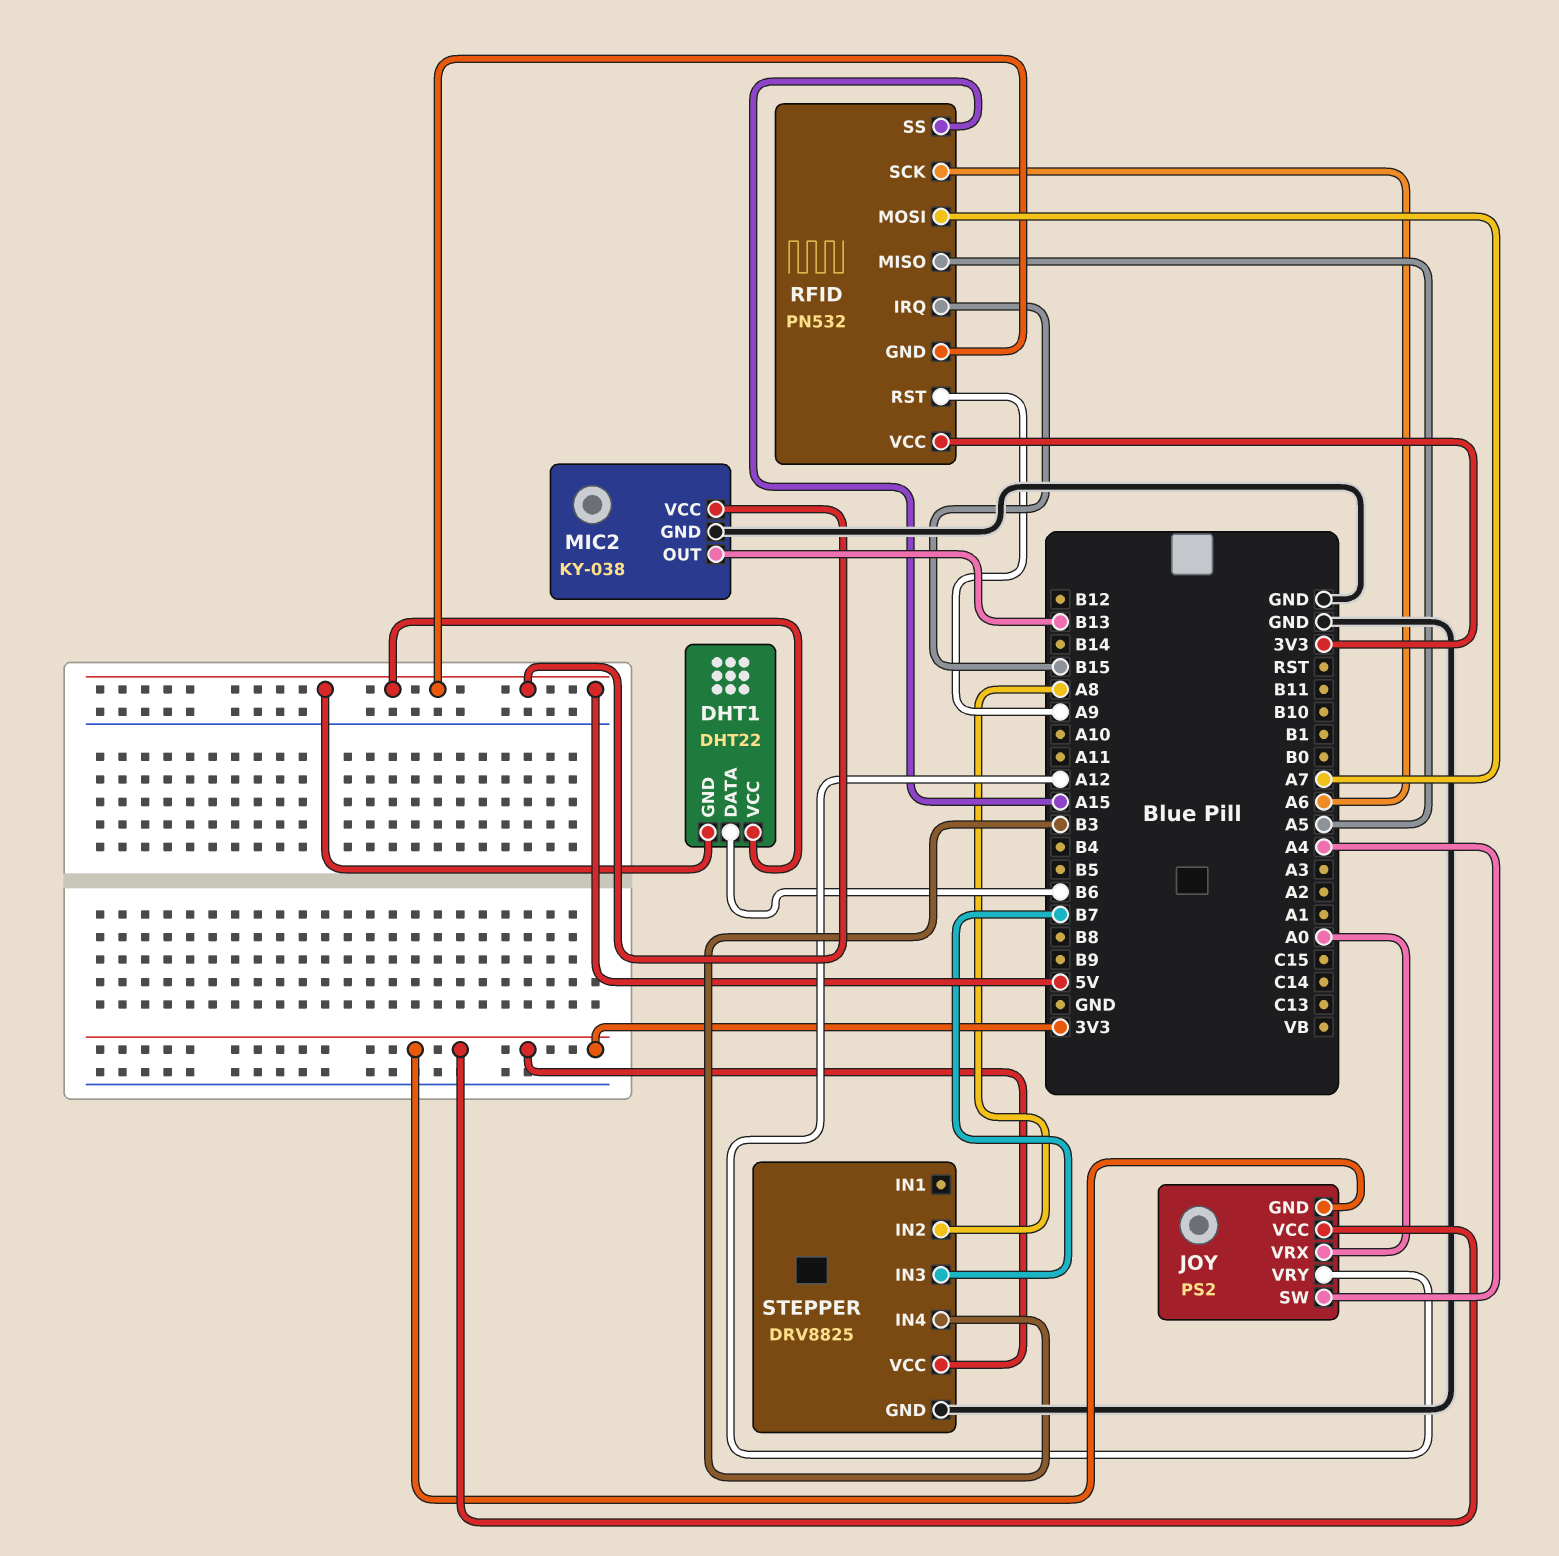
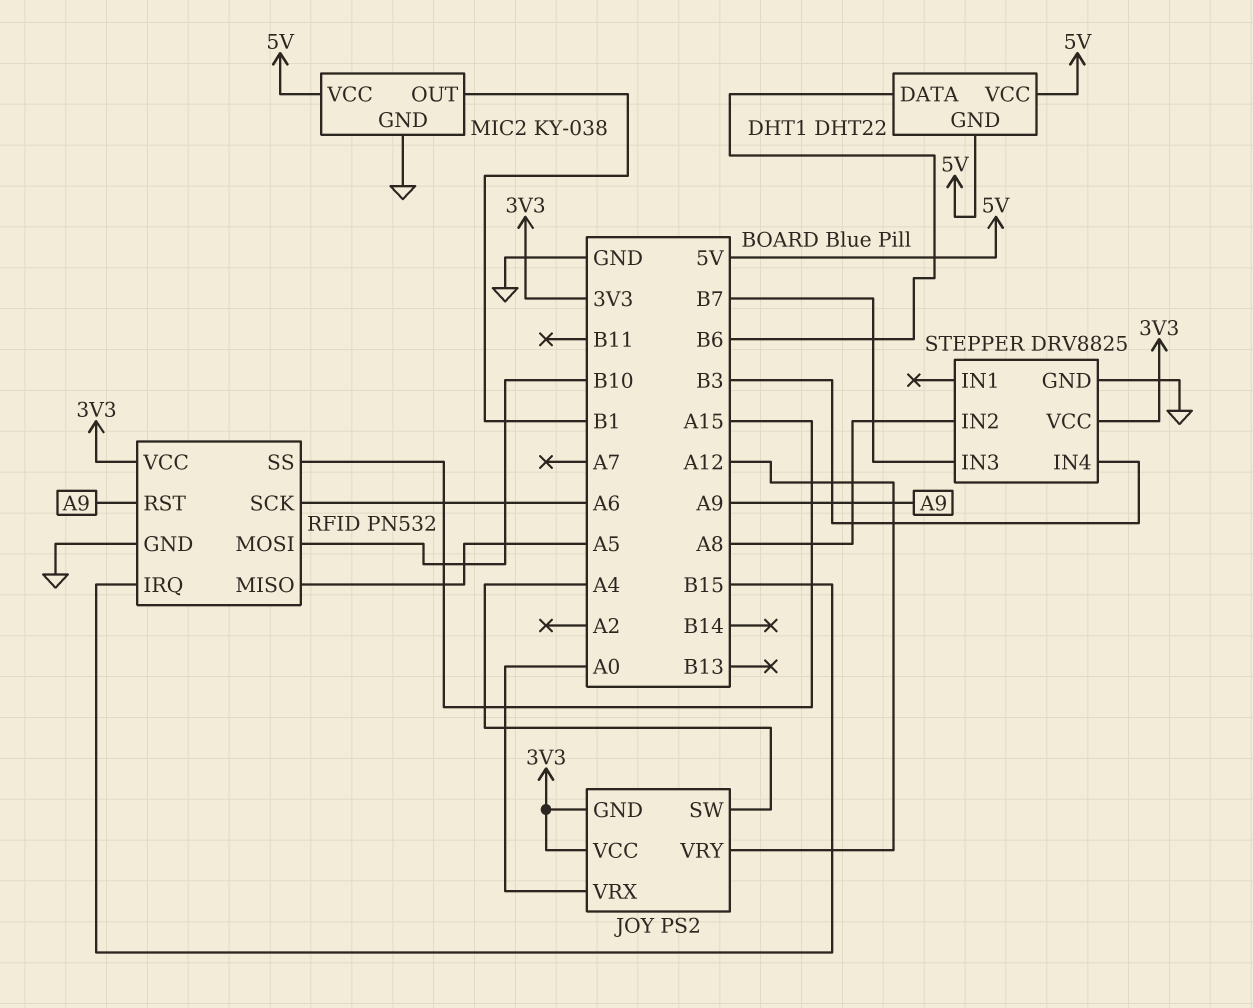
MIC2 pin OUT: B13 -> B1
RFID pin GND: 5V -> GND
RFID pin MOSI: A7 -> B10

